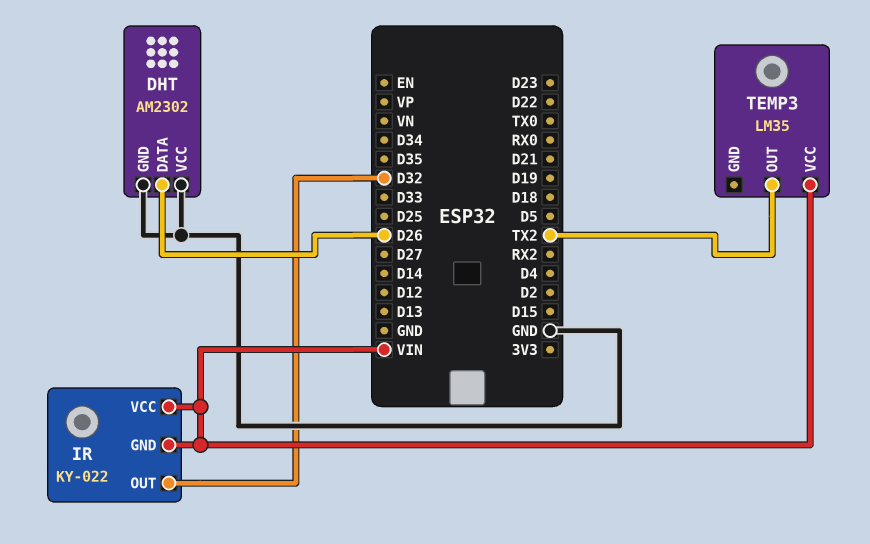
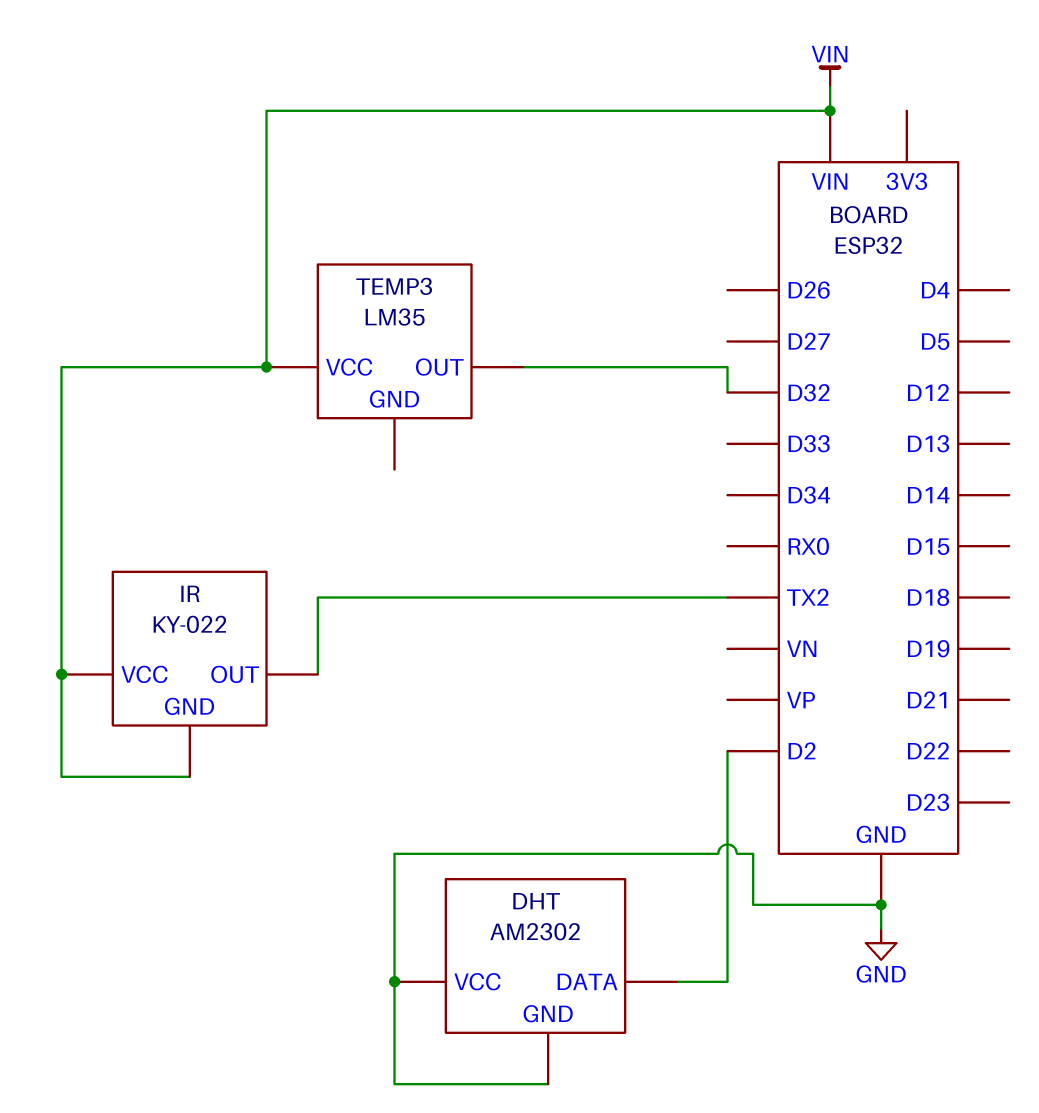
DHT pin DATA: D26 -> D2
IR pin OUT: D32 -> TX2
TEMP3 pin OUT: TX2 -> D32

